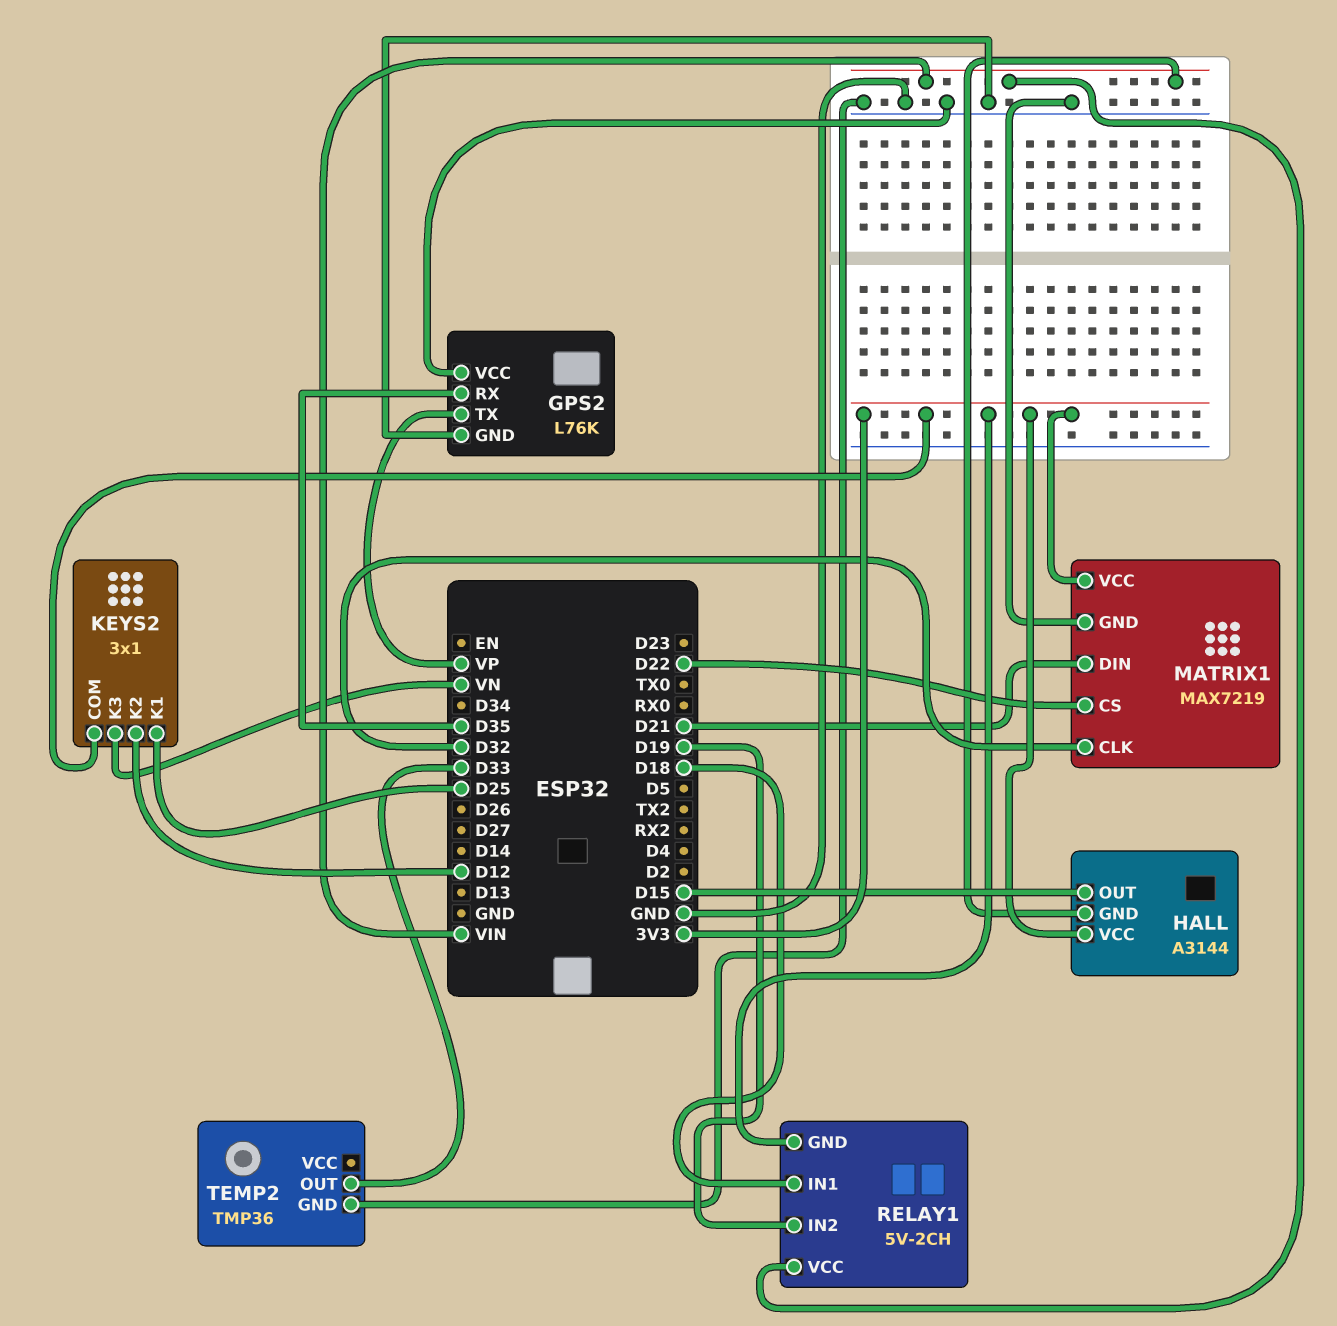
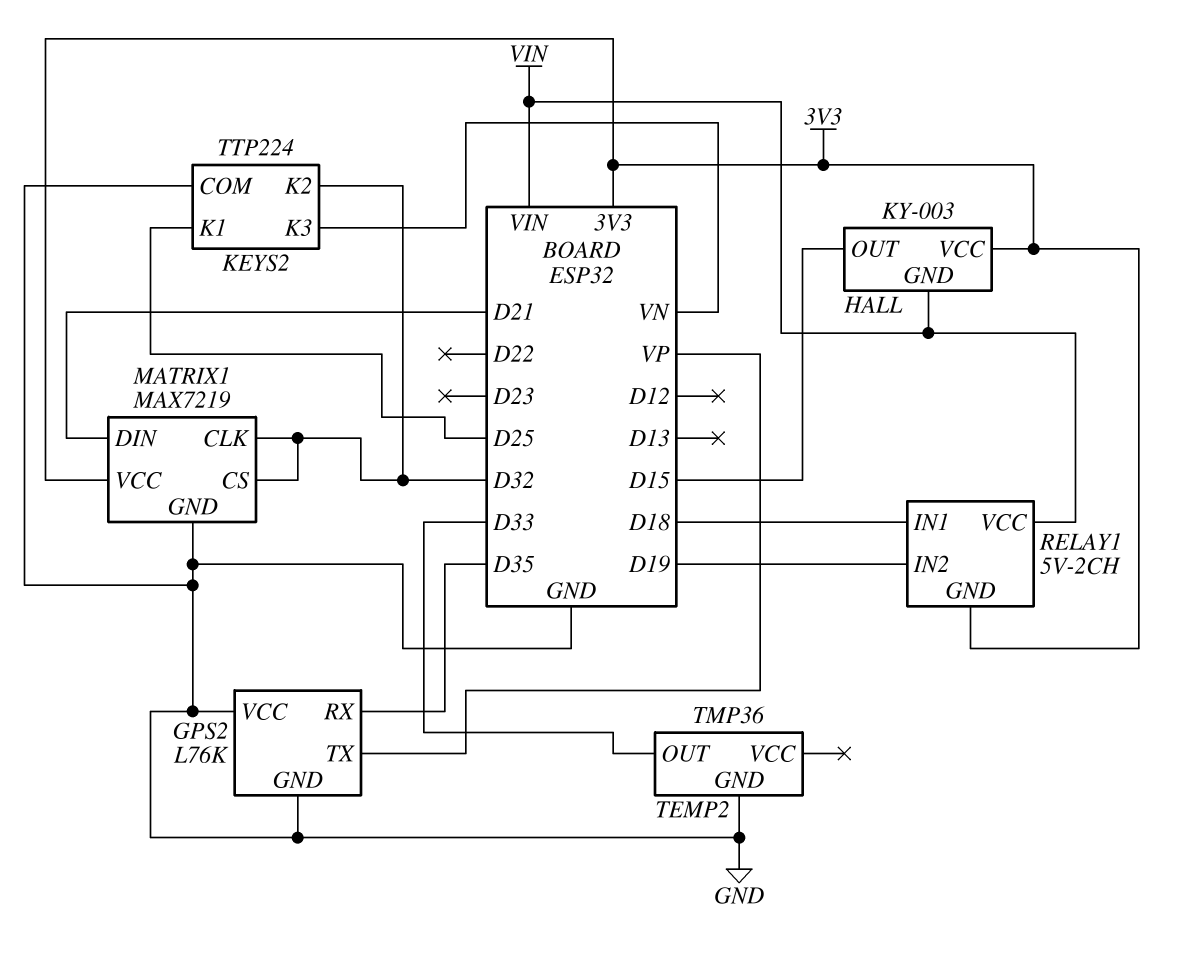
HALL: A3144 -> KY-003
KEYS2: 3x1 -> TTP224
KEYS2 pin COM: 3V3 -> GND
KEYS2 pin K2: D12 -> D32
MATRIX1 pin CS: D22 -> D32

